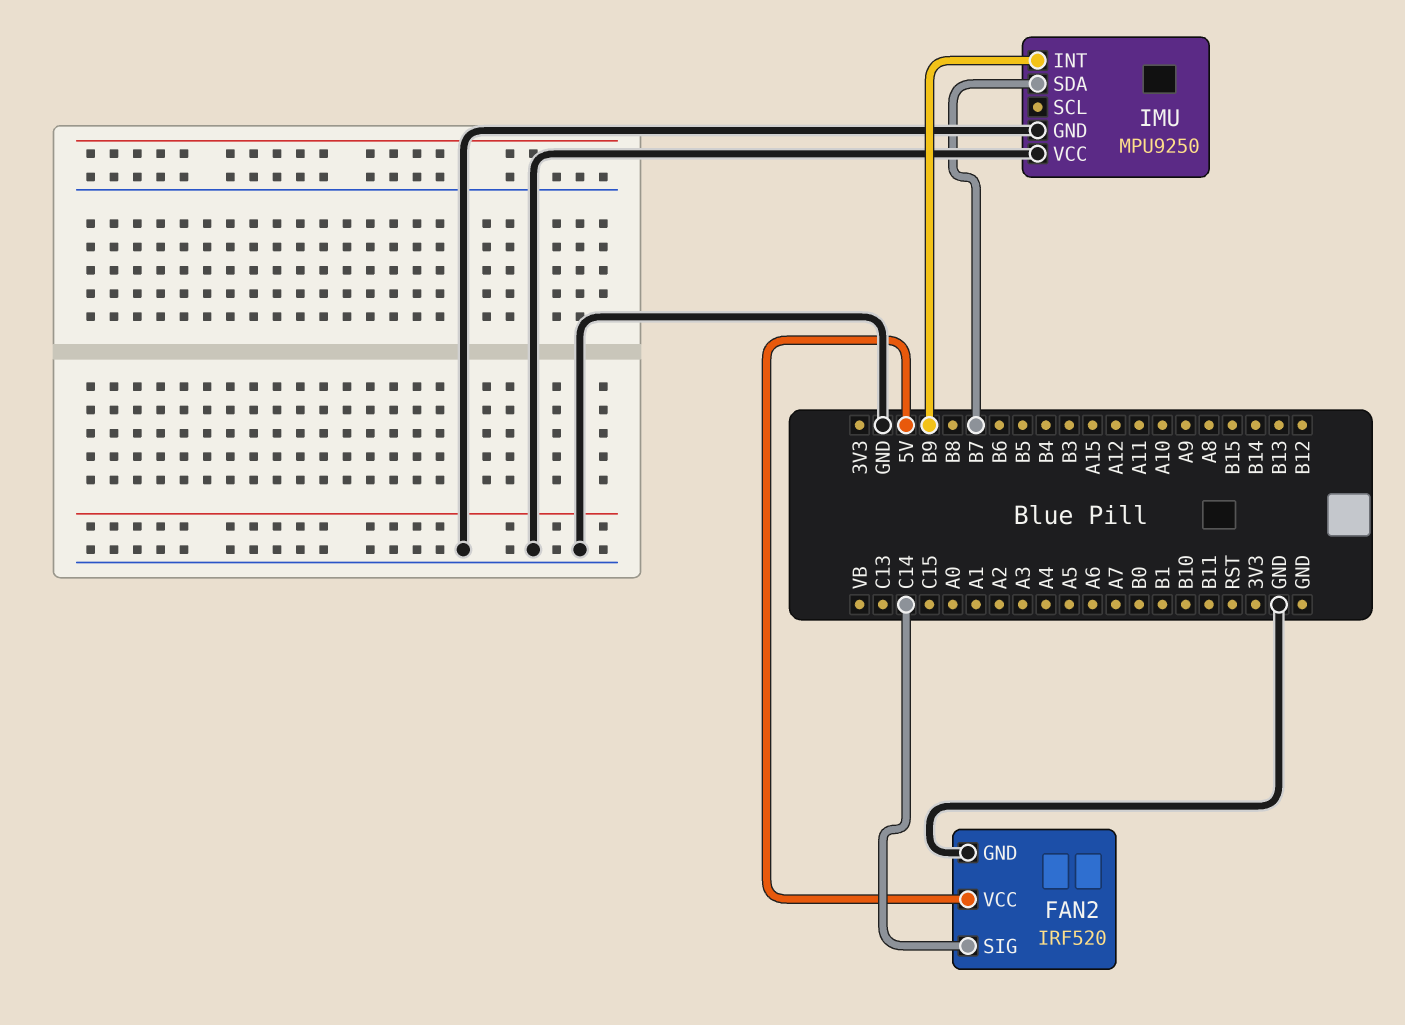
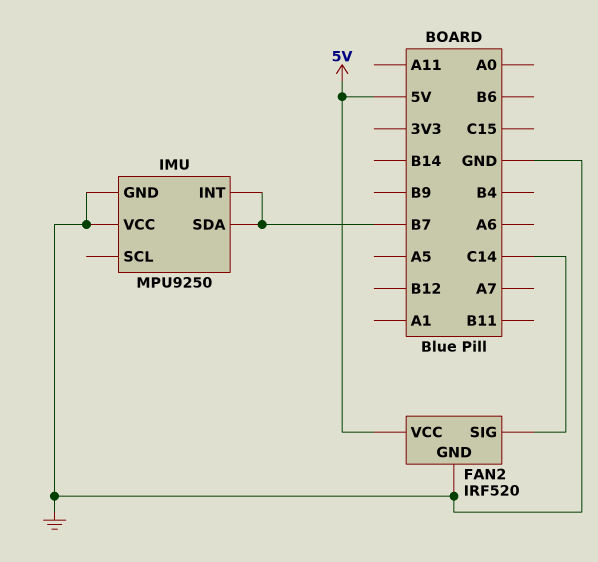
IMU pin INT: B9 -> B7

